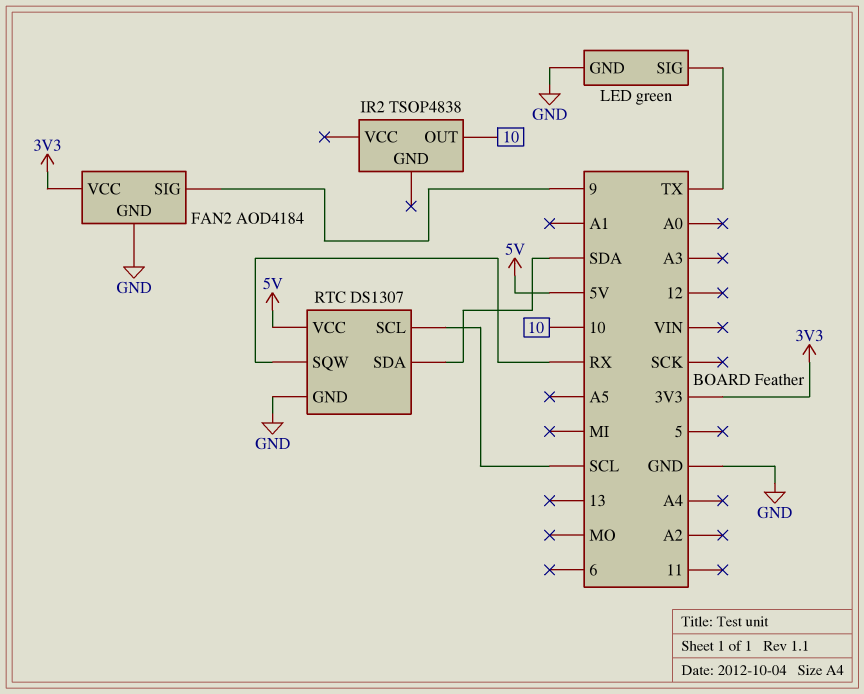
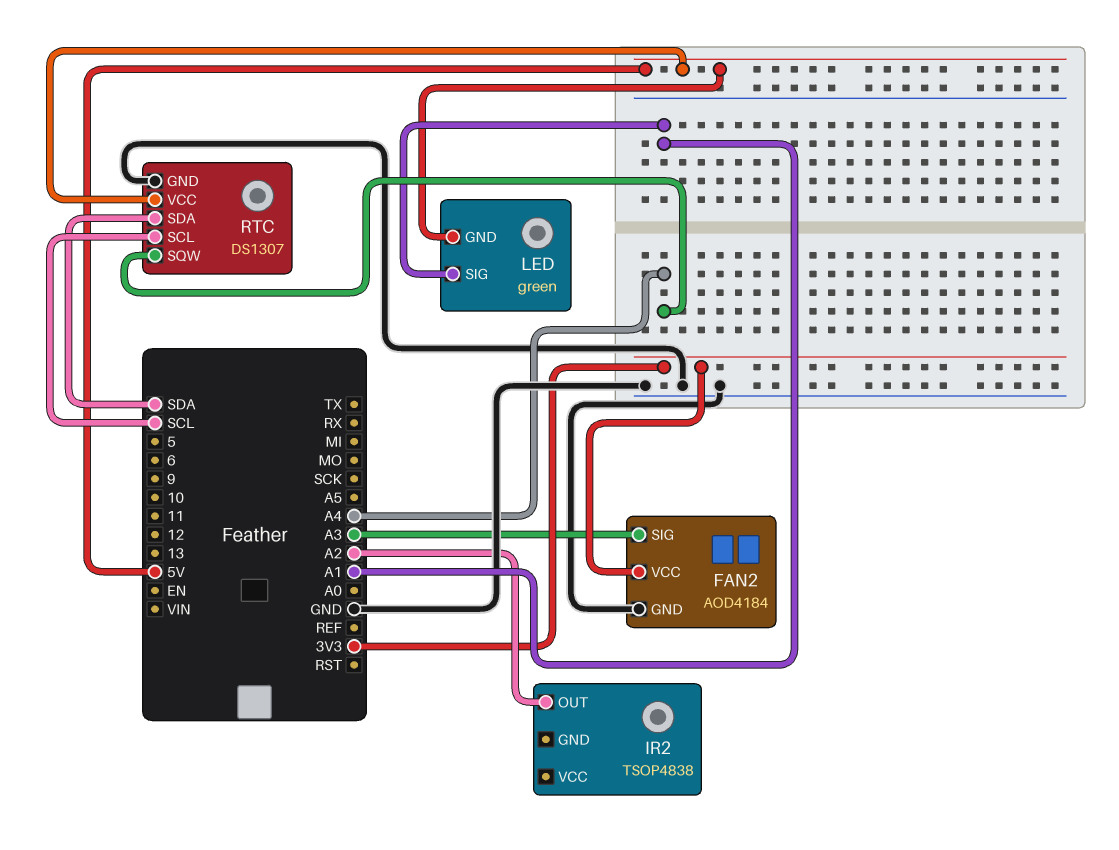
FAN2 pin SIG: 9 -> A3
IR2 pin OUT: 10 -> A2
LED pin GND: GND -> 5V
LED pin SIG: TX -> A1
RTC pin SQW: RX -> A4

